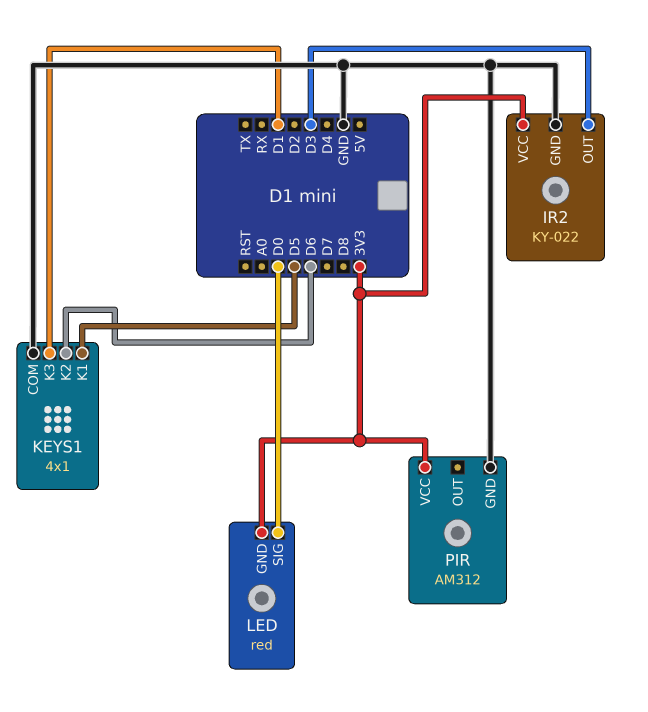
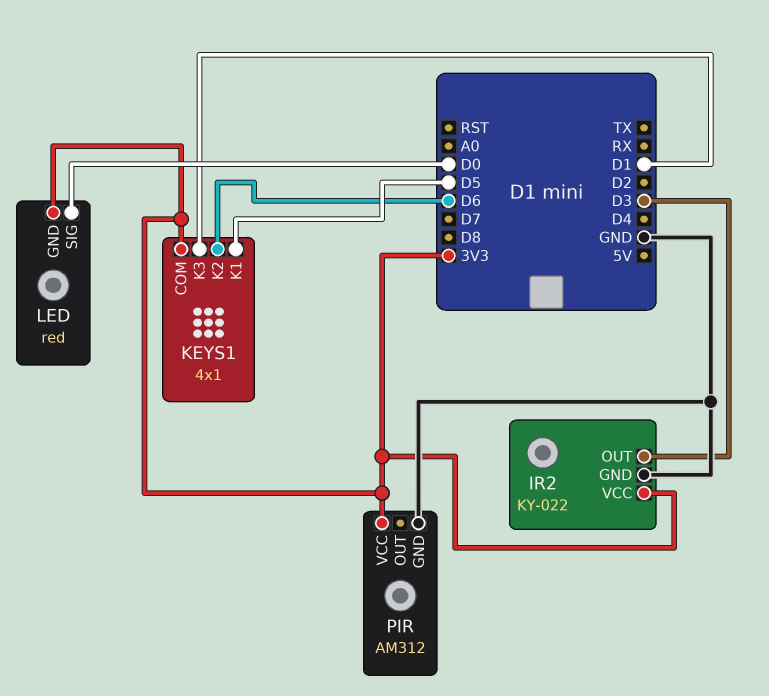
KEYS1 pin COM: GND -> 3V3

